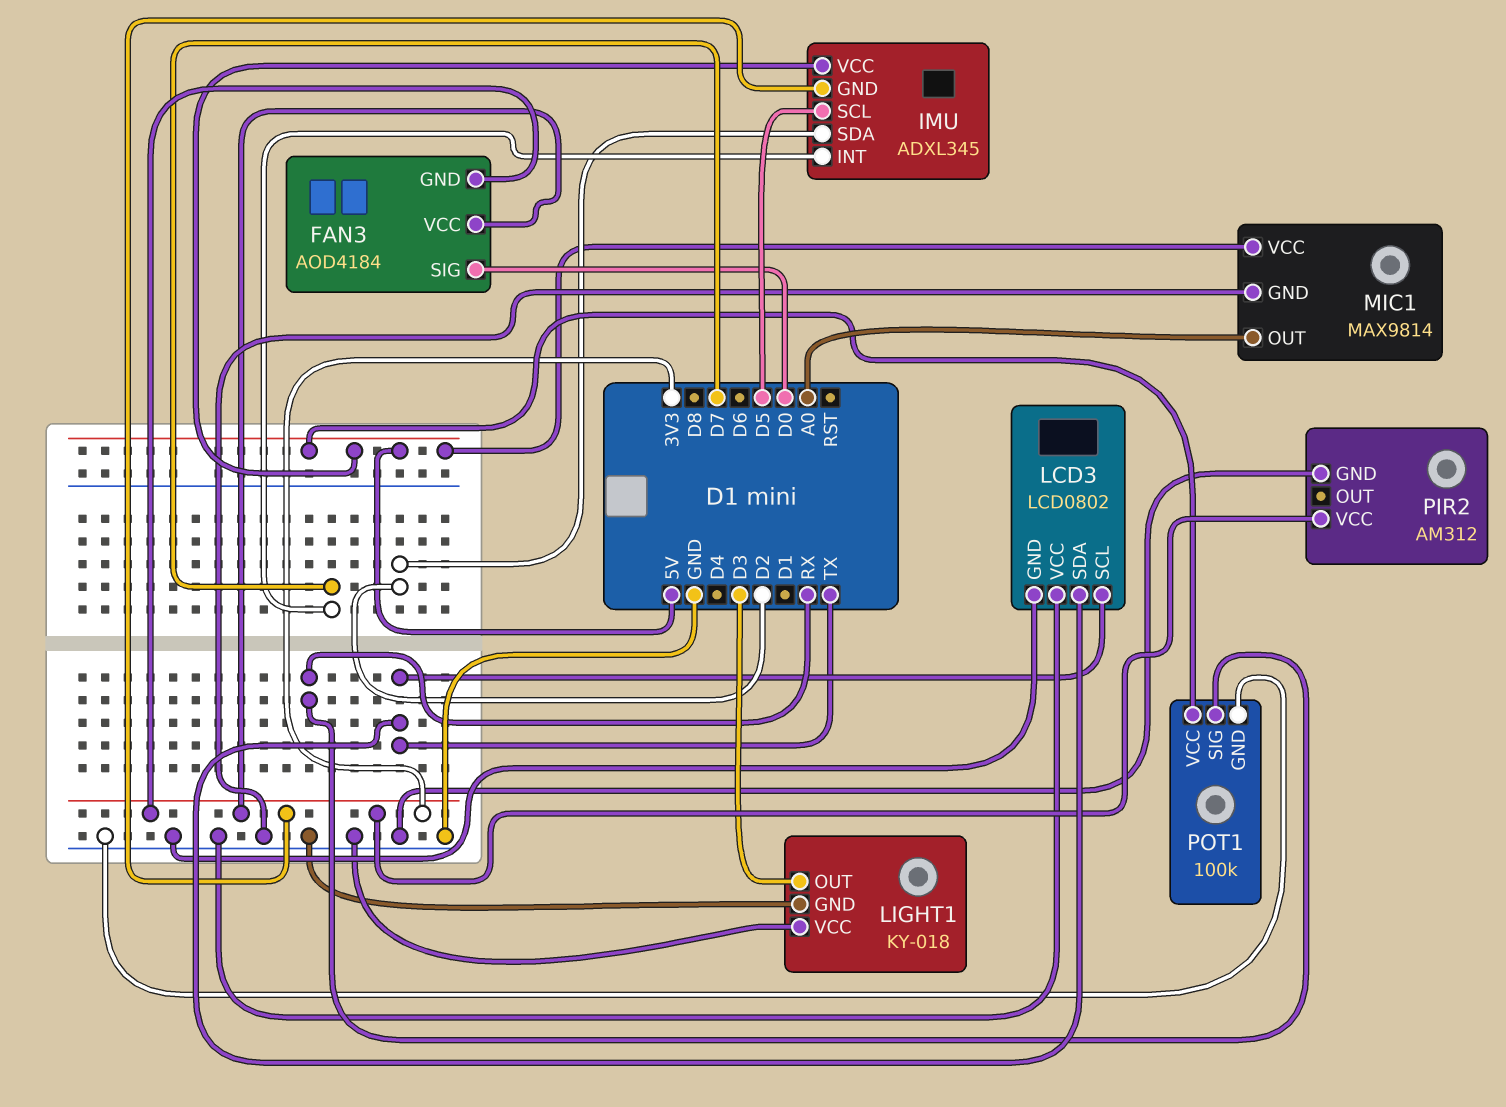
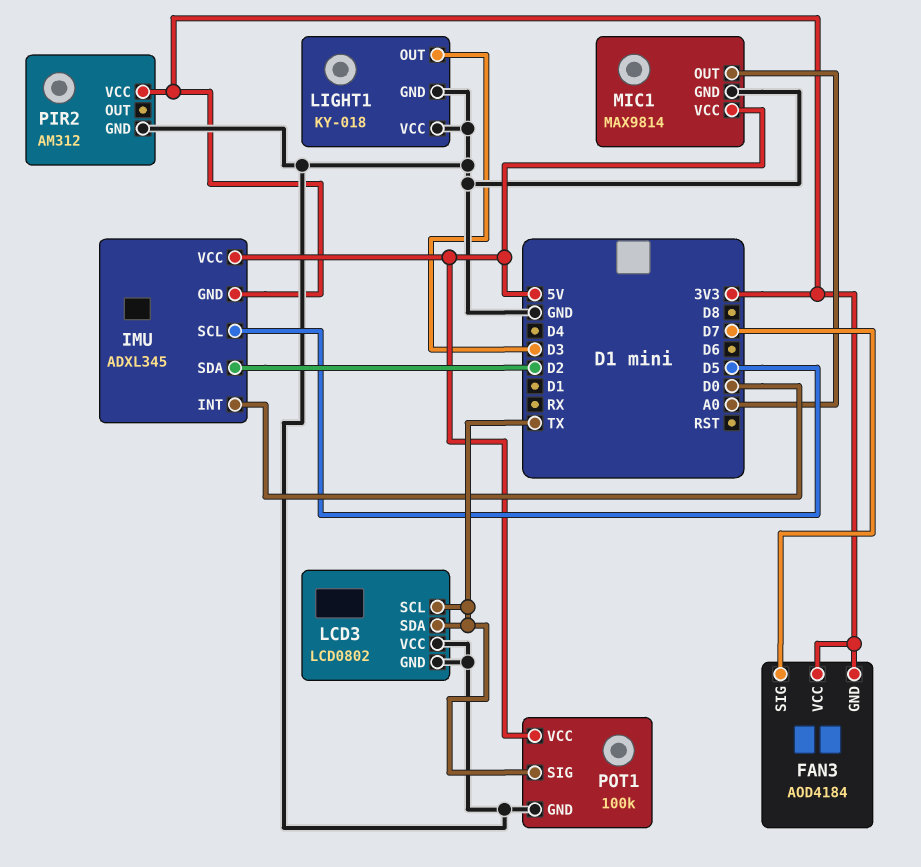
FAN3 pin SIG: D0 -> D7
IMU pin INT: D7 -> D0
POT1 pin SIG: RX -> TX

